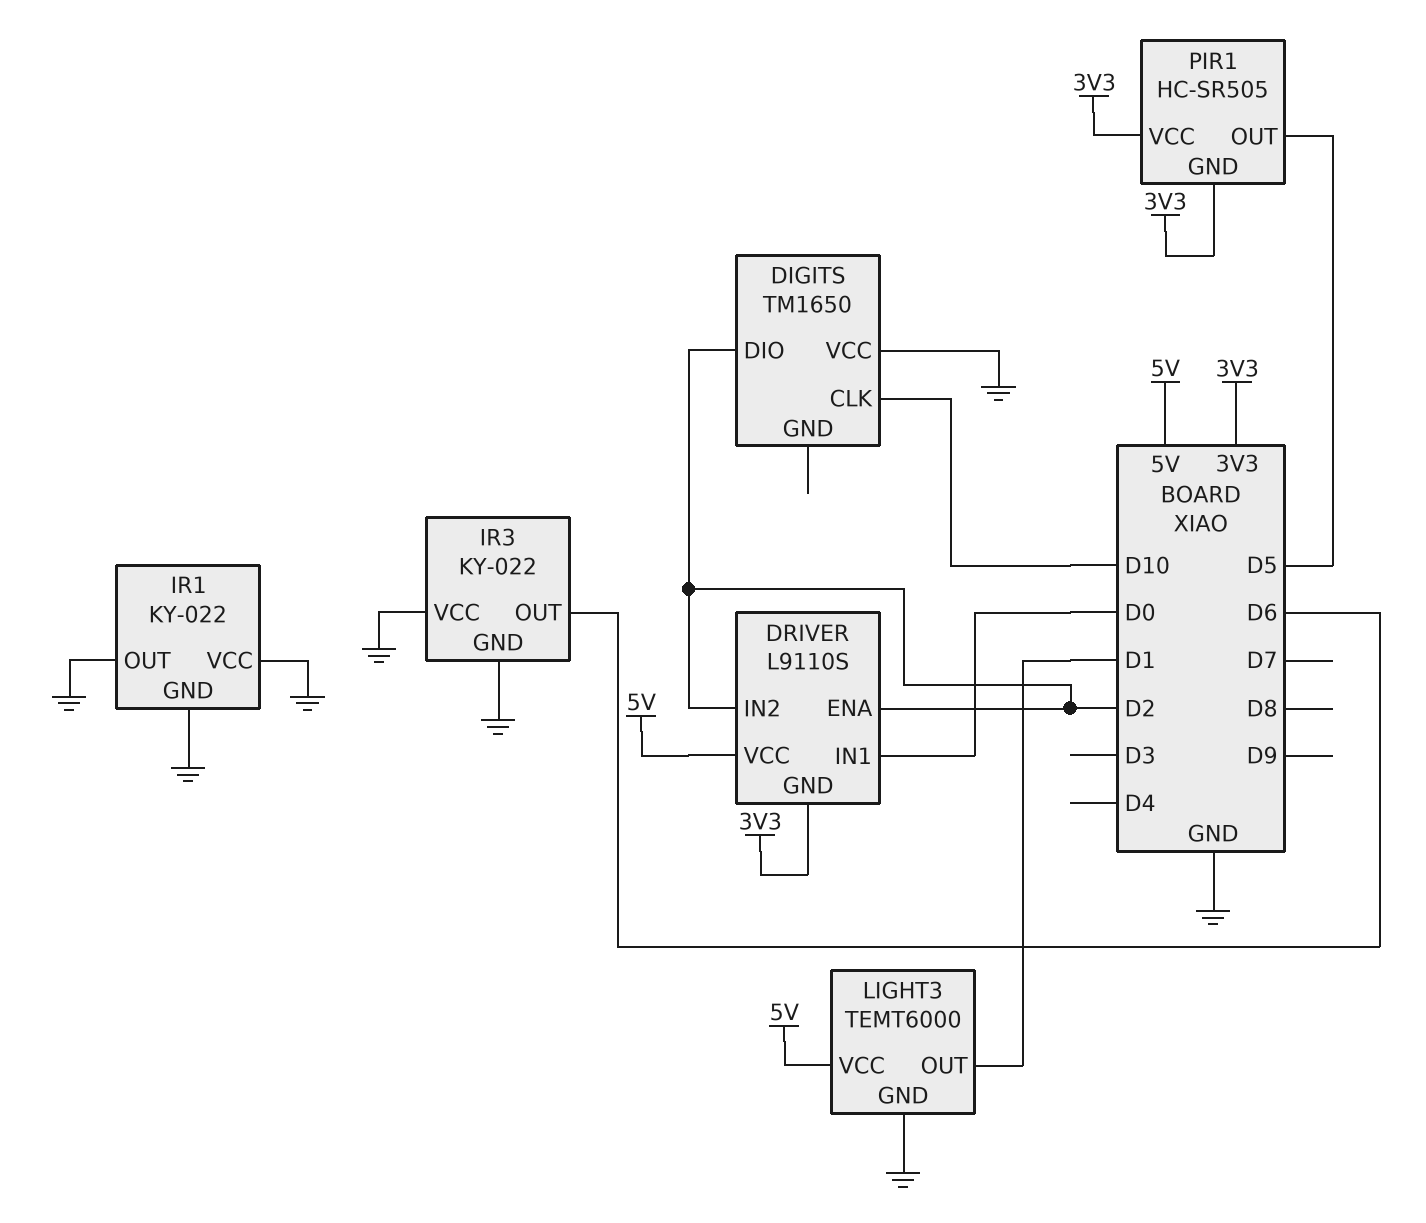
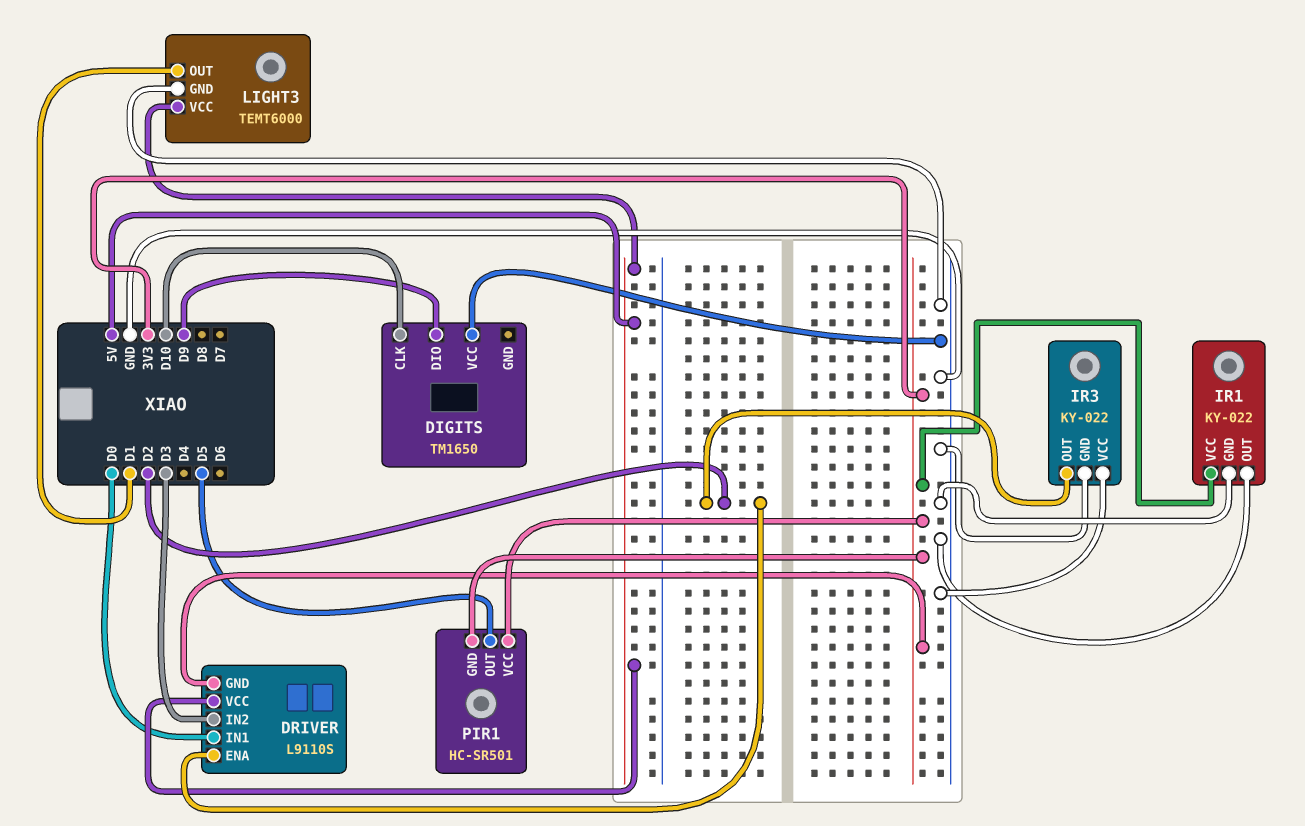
DIGITS pin DIO: D2 -> D9
DRIVER pin IN2: D2 -> D3
IR1 pin VCC: GND -> 3V3
IR3 pin OUT: D6 -> D2
PIR1: HC-SR505 -> HC-SR501

